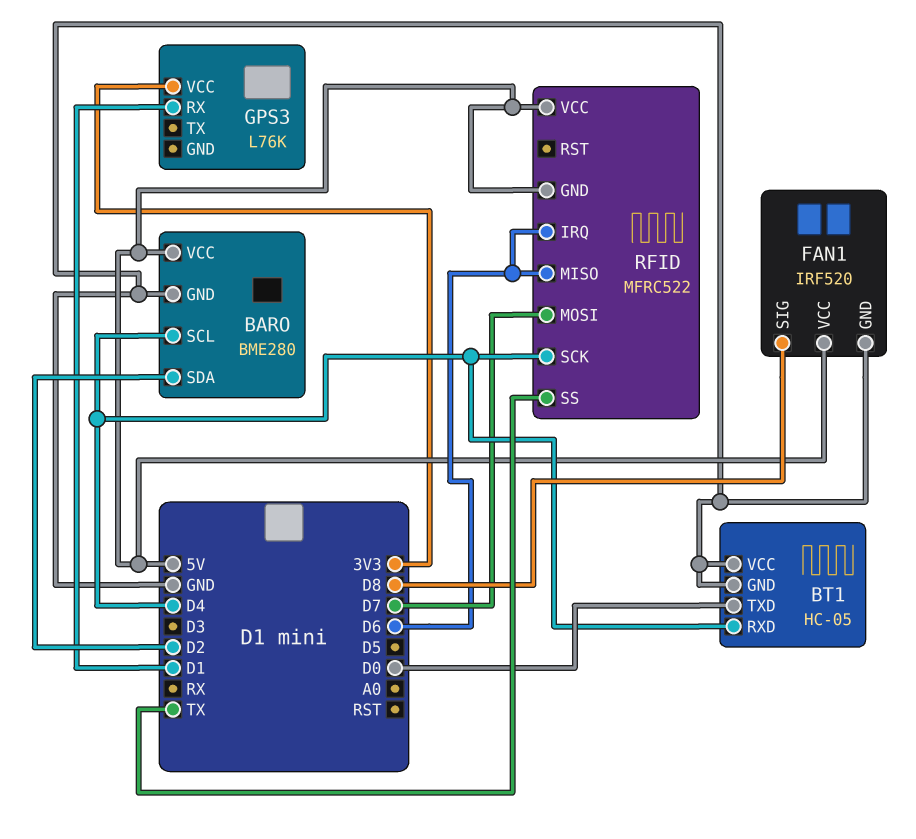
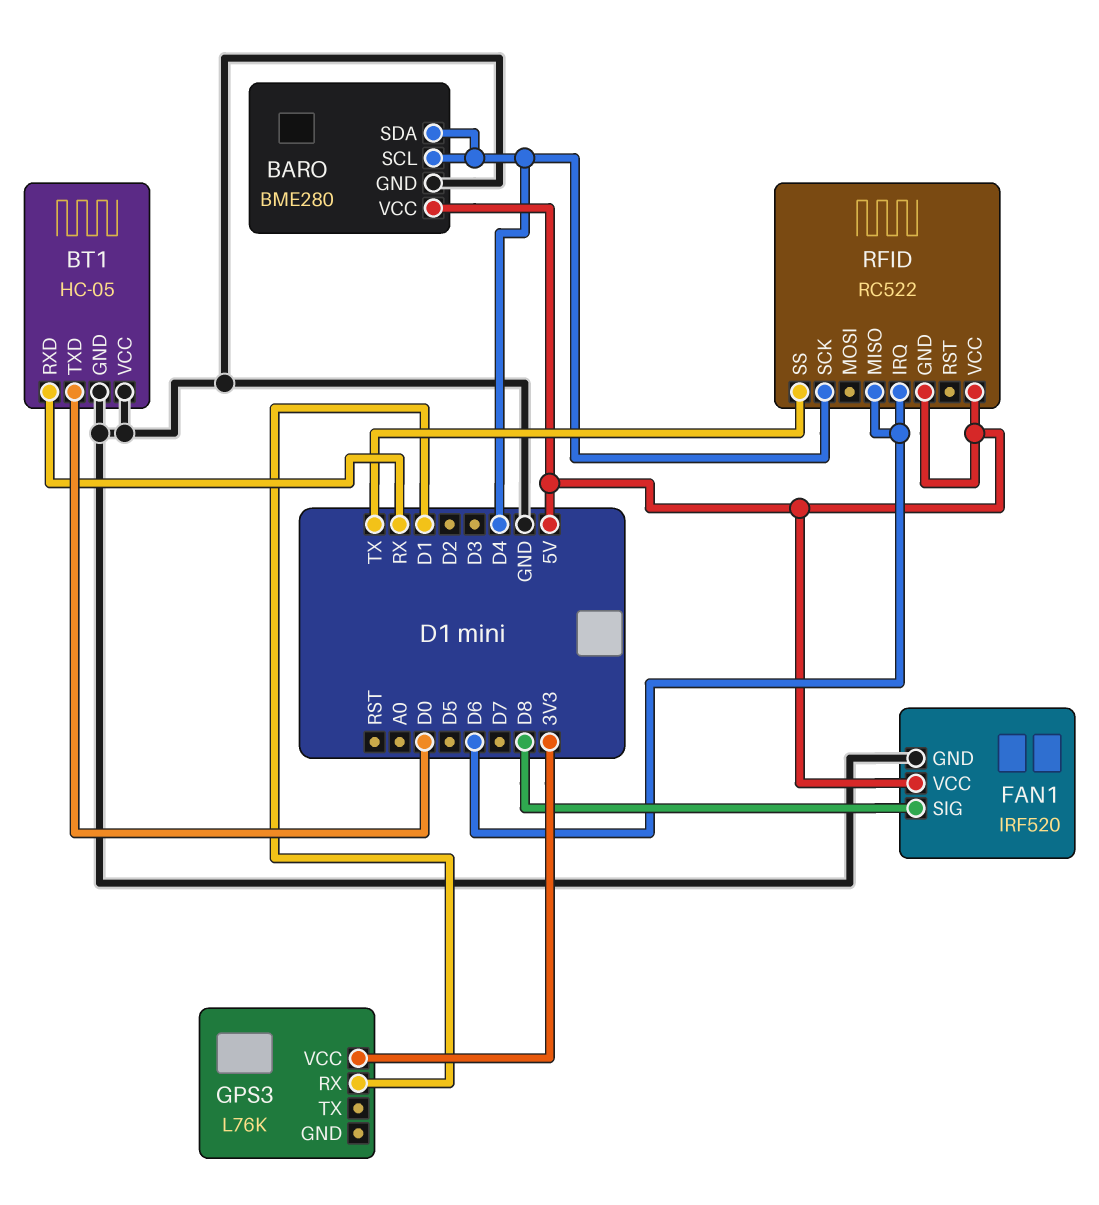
BARO pin SDA: D2 -> D4
BT1 pin RXD: D4 -> RX
RFID: MFRC522 -> RC522
RFID pin MOSI: D7 -> none

